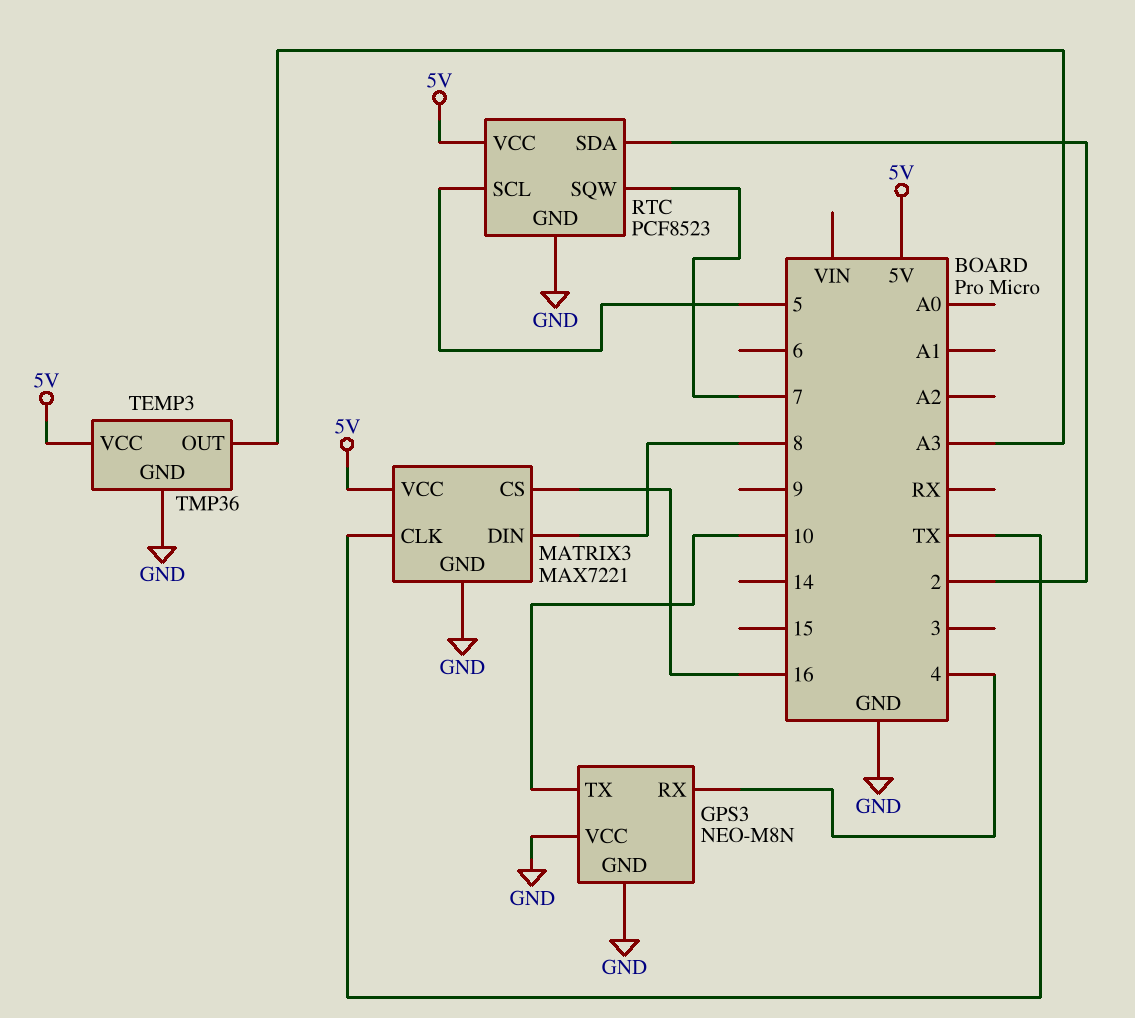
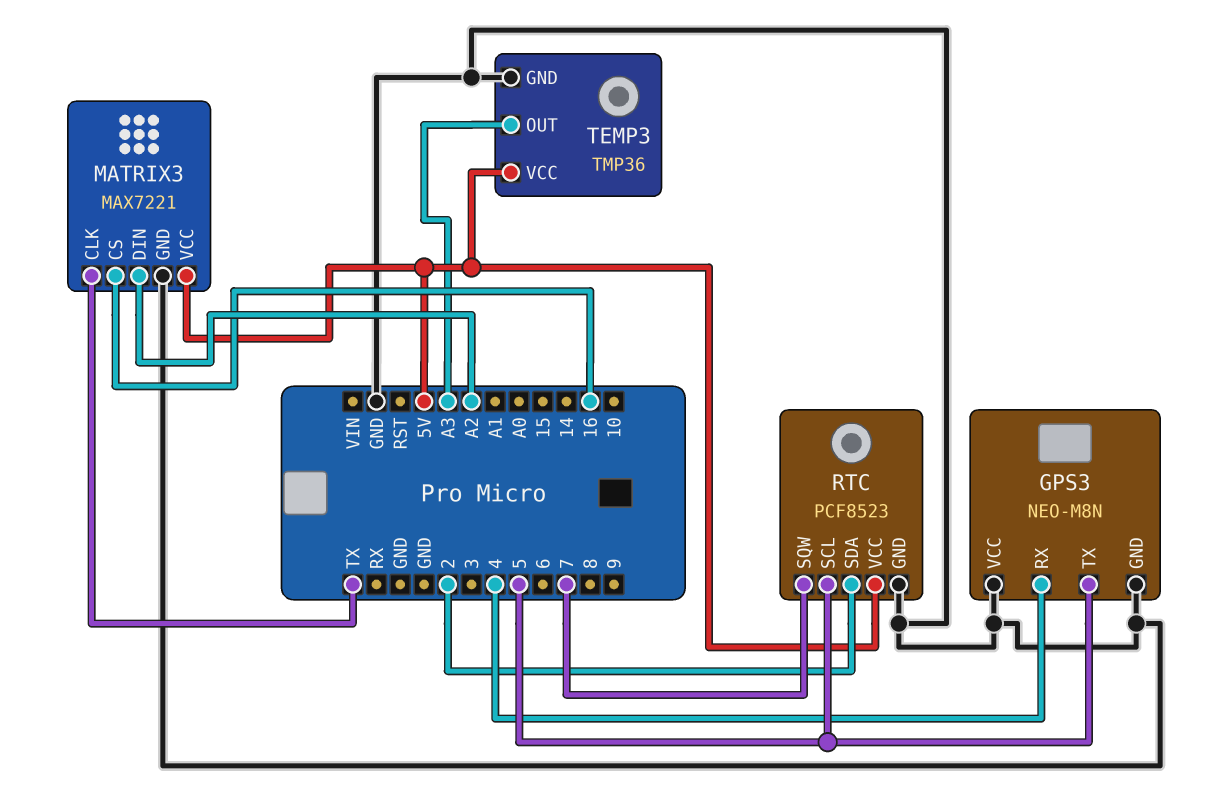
GPS3 pin TX: 10 -> 5
MATRIX3 pin DIN: 8 -> A2

